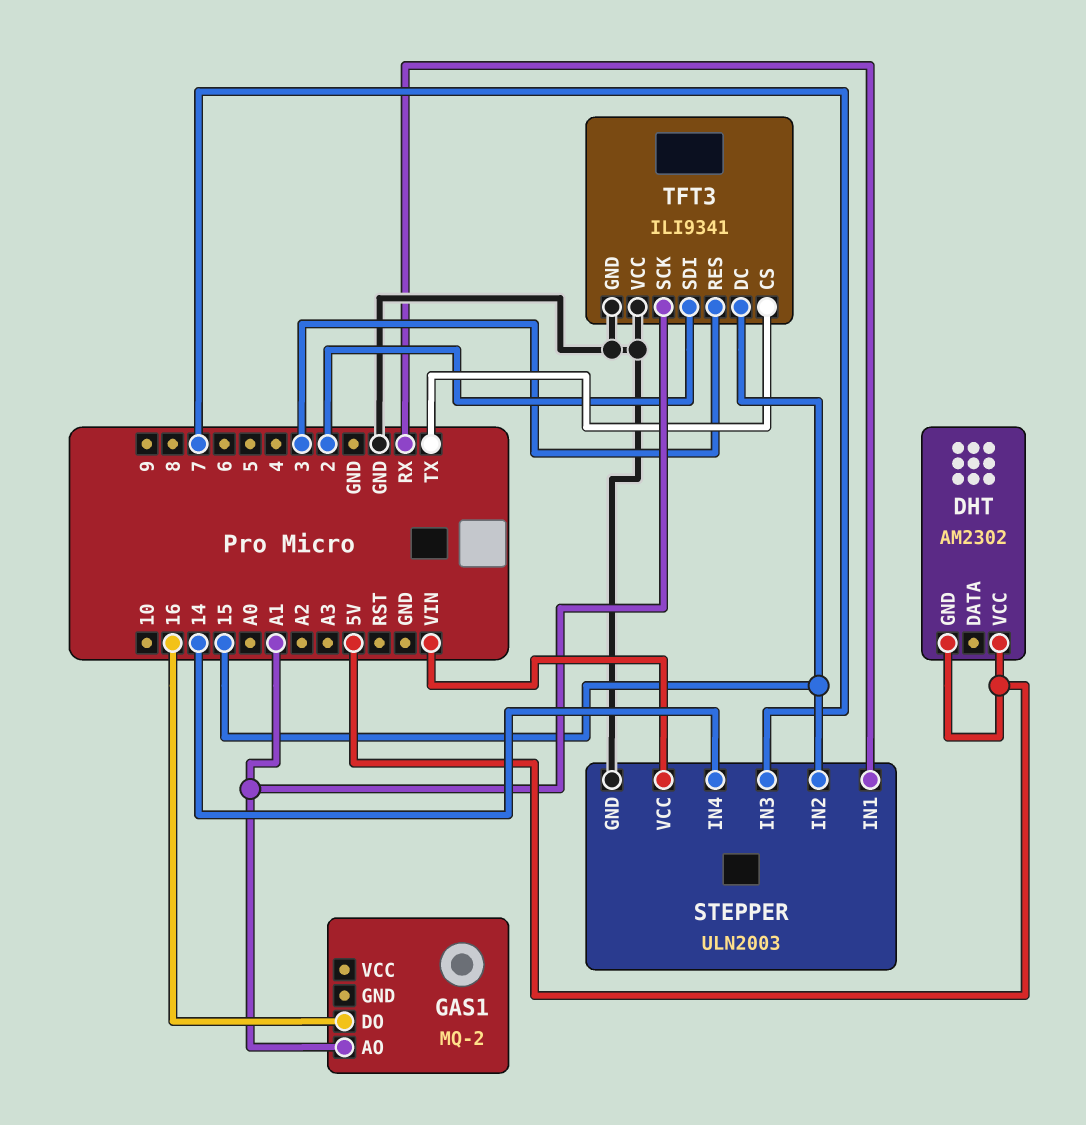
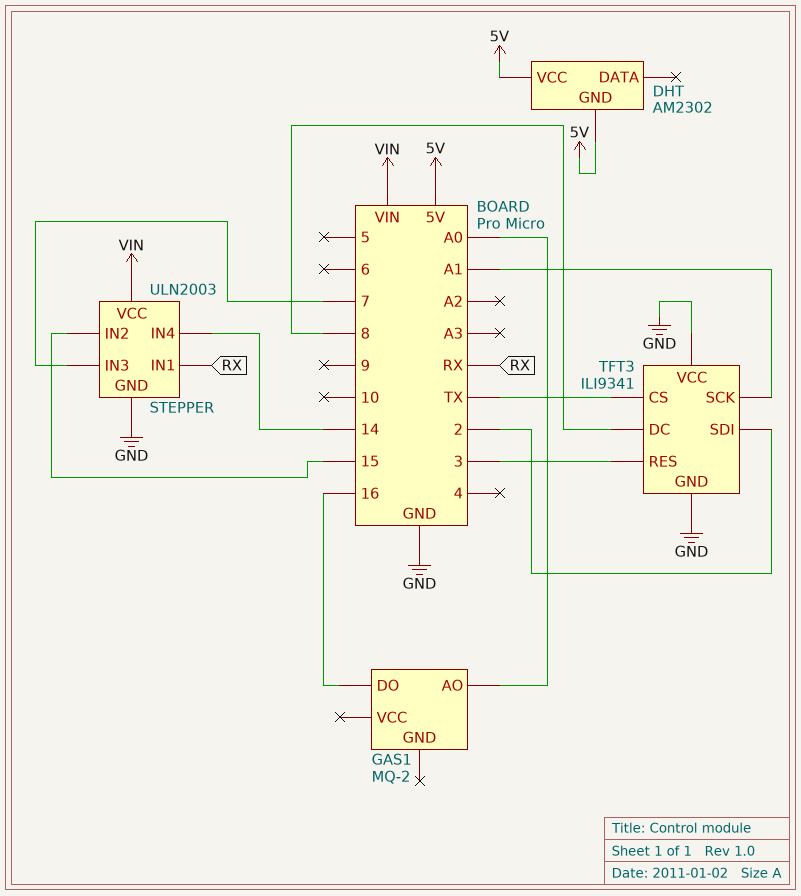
GAS1 pin AO: A1 -> A0
TFT3 pin DC: 15 -> 8

